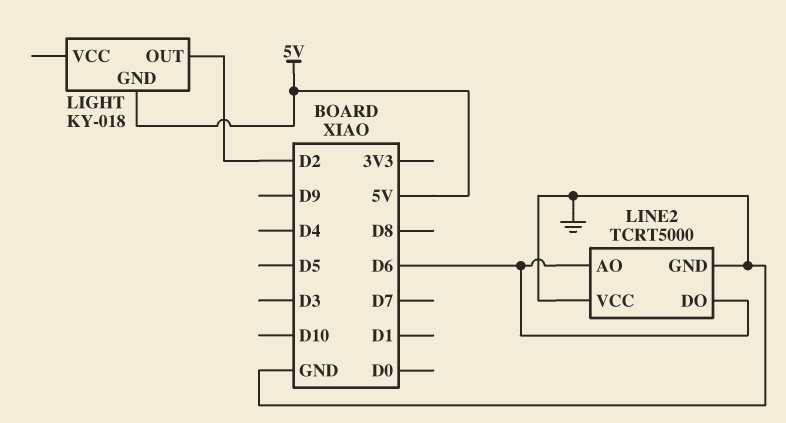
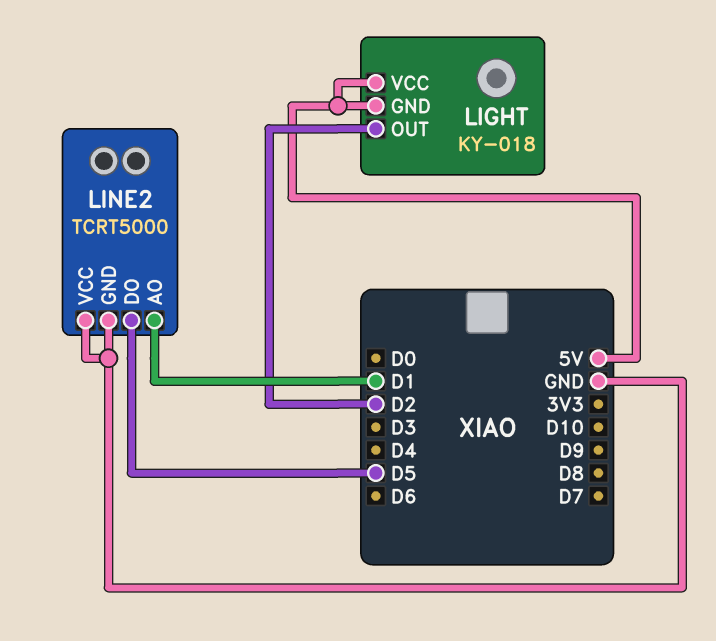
LIGHT pin VCC: none -> 5V
LINE2 pin AO: D6 -> D1
LINE2 pin DO: D6 -> D5

